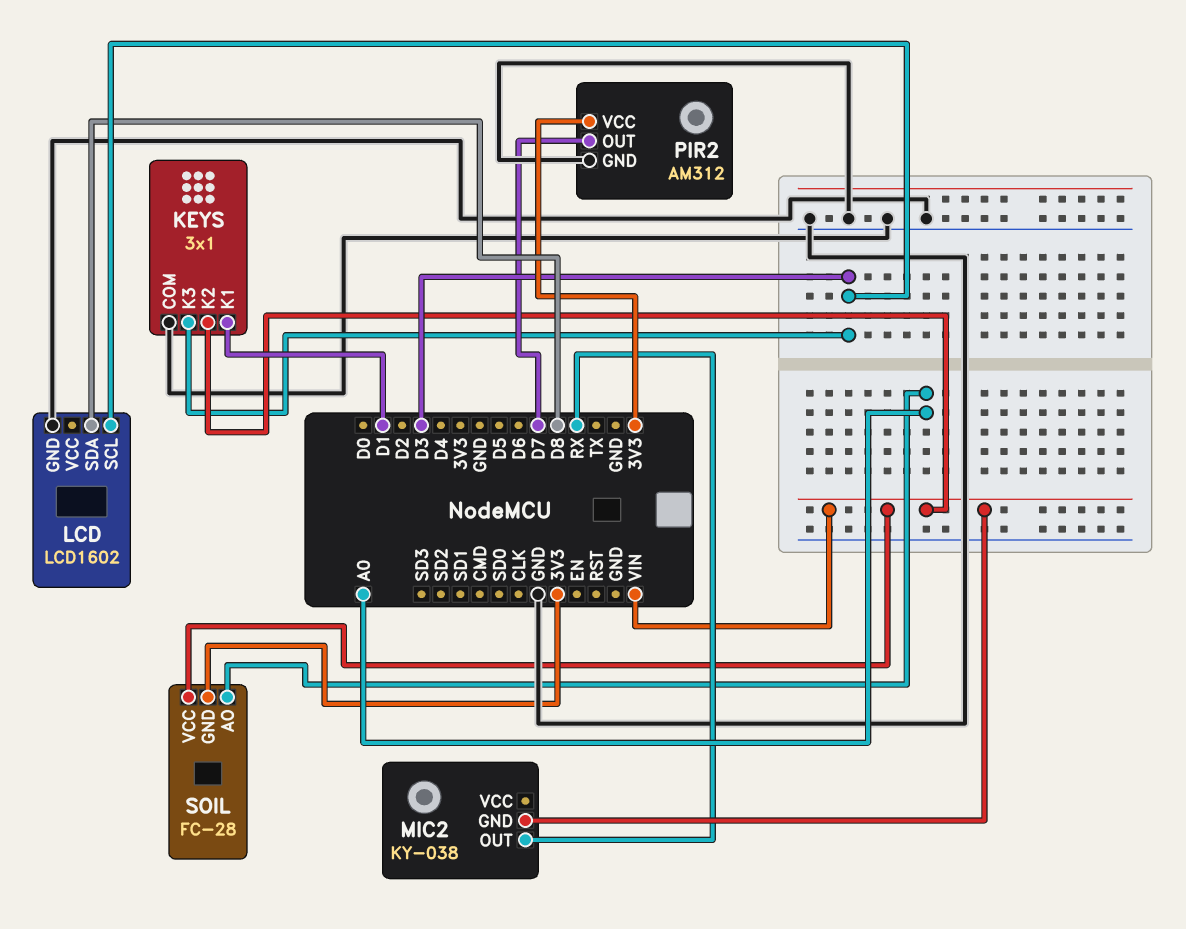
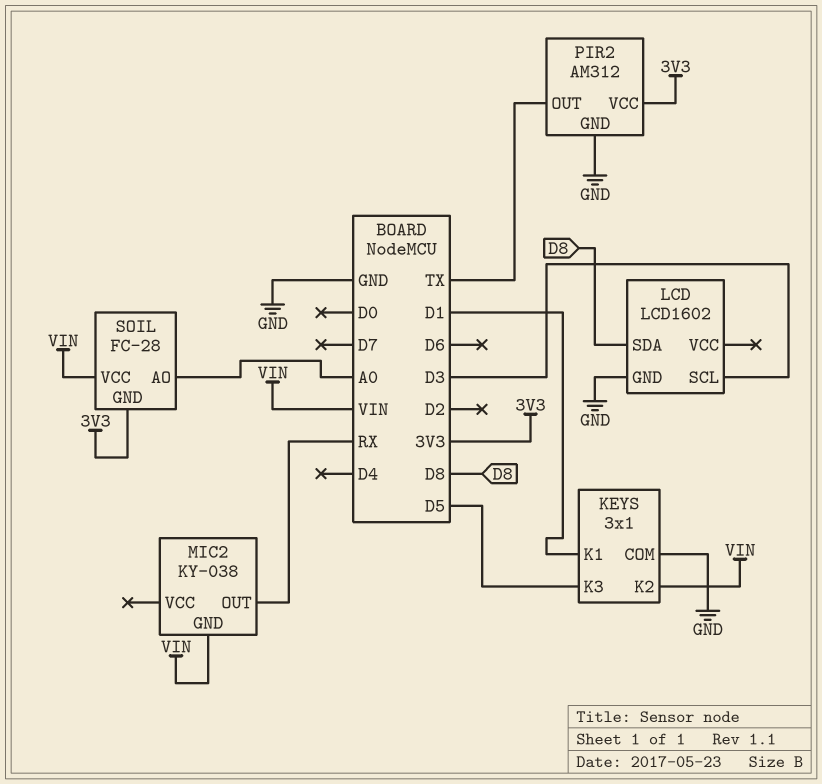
KEYS pin K3: D3 -> D5
PIR2 pin OUT: D7 -> TX

